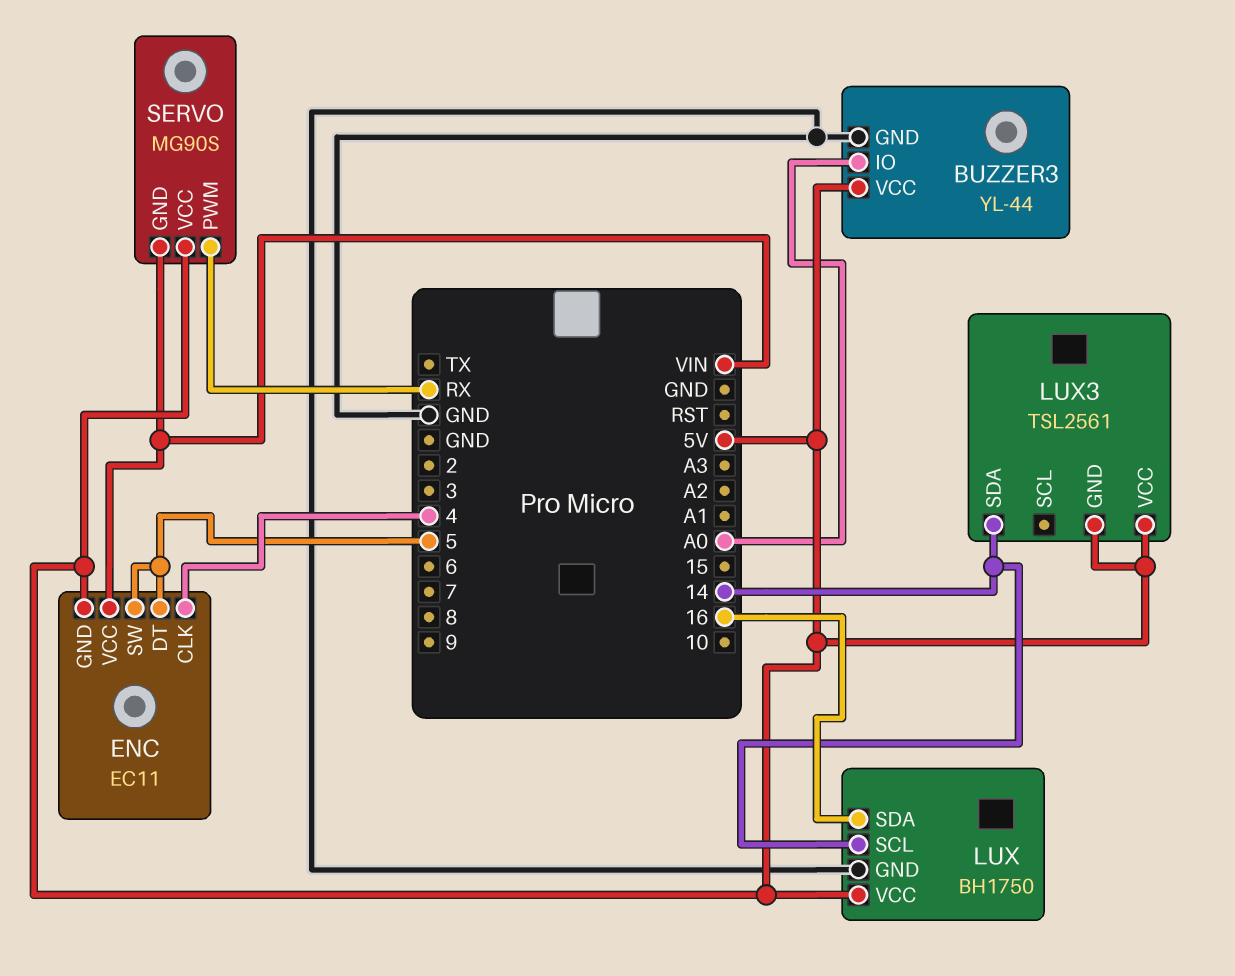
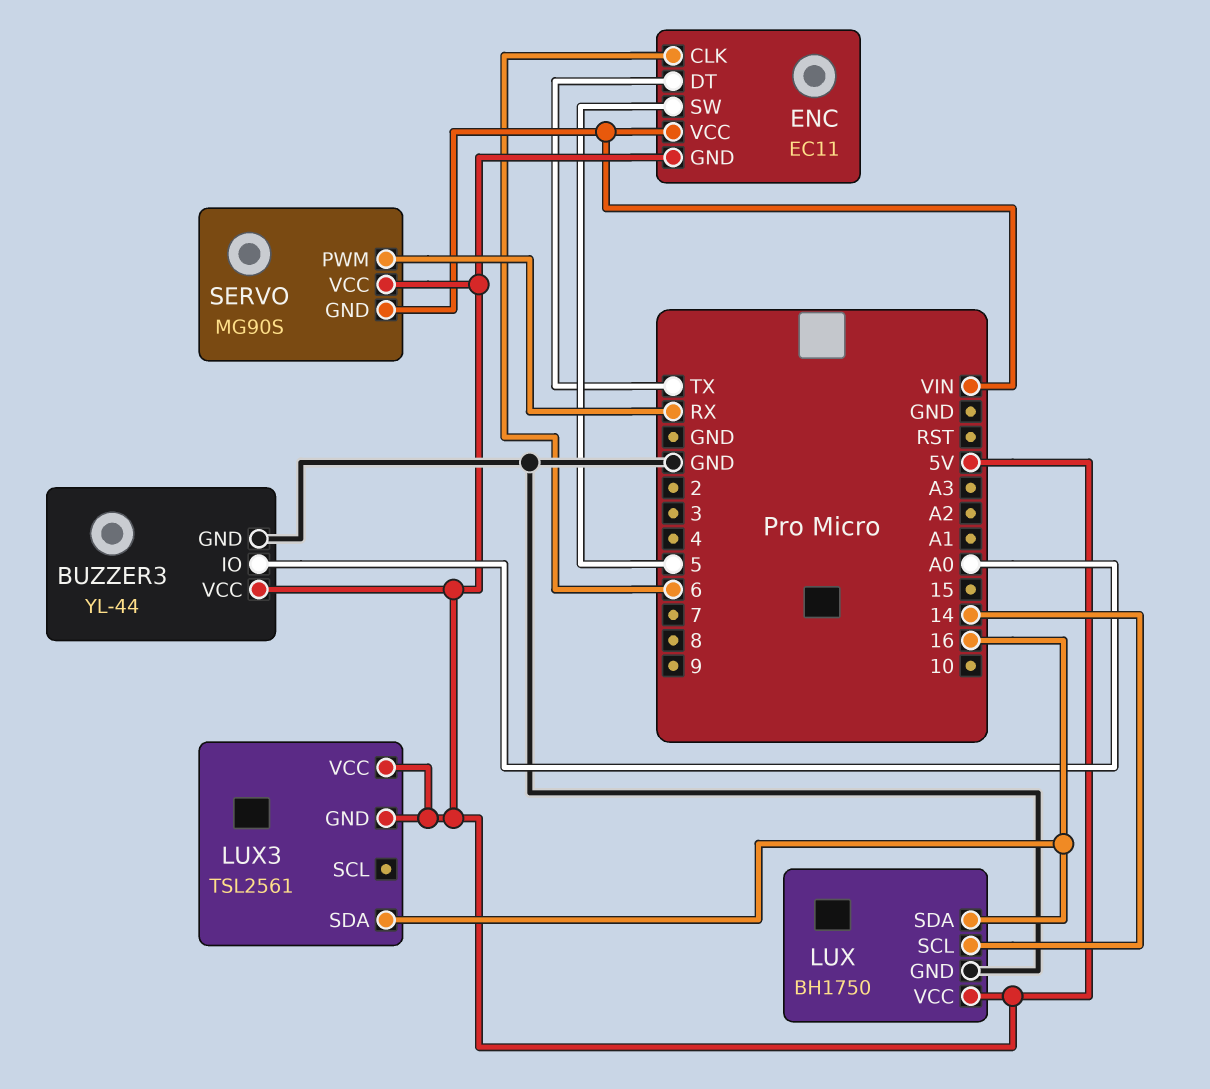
ENC pin CLK: 4 -> 6
ENC pin DT: 5 -> TX
LUX3 pin SDA: 14 -> 16

